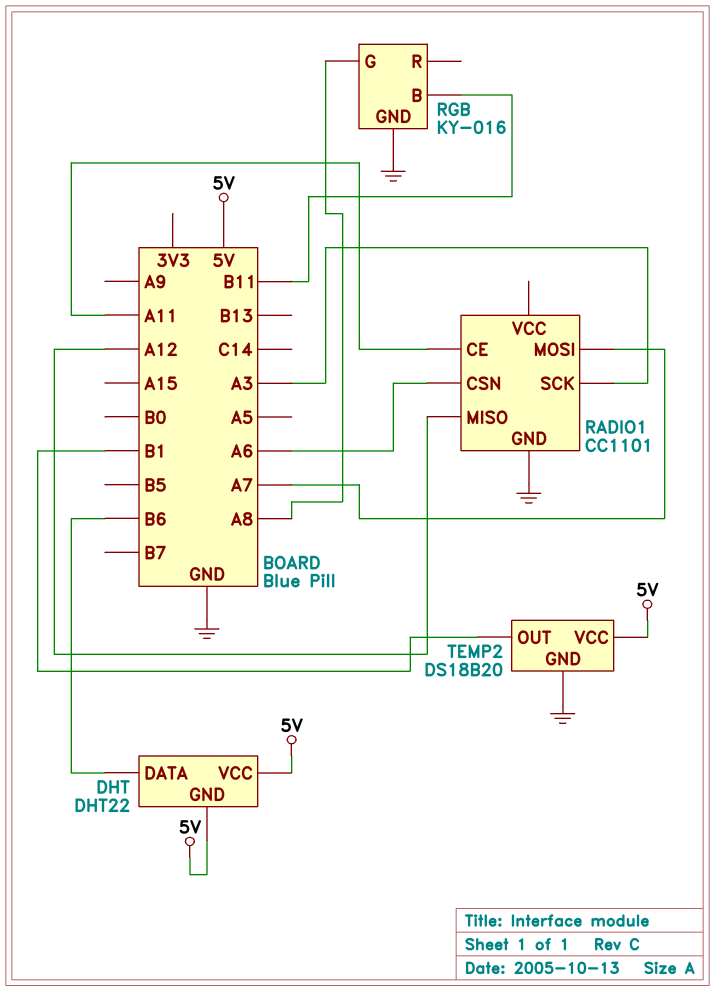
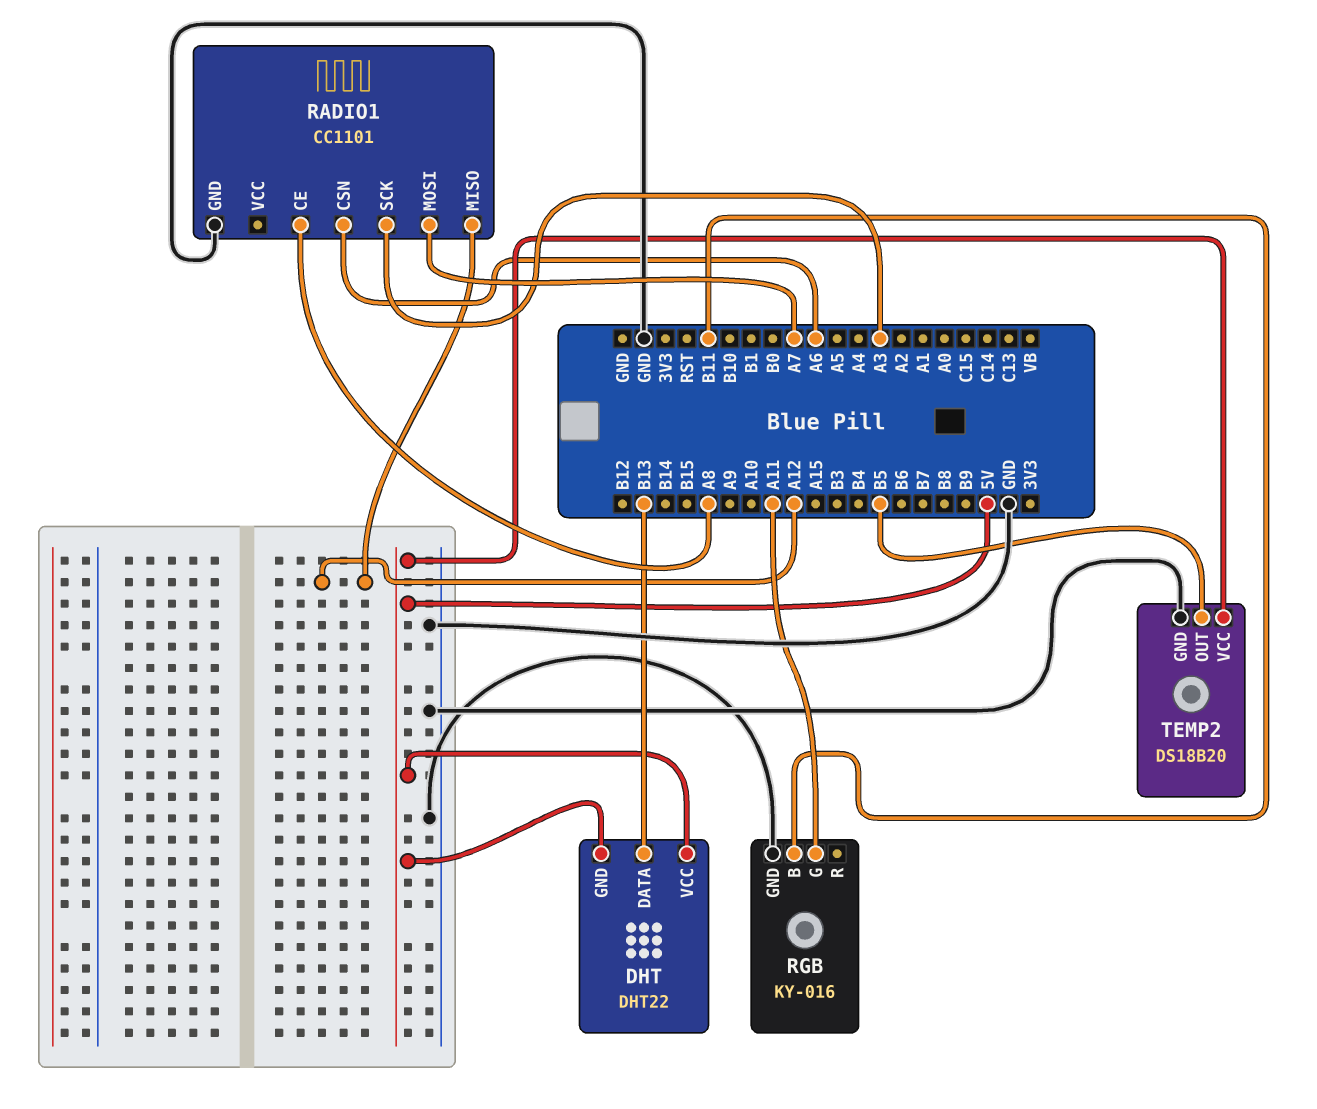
DHT pin DATA: B6 -> B13
RADIO1 pin CE: A11 -> A8
RGB pin G: A8 -> A11
TEMP2 pin OUT: B1 -> B5

